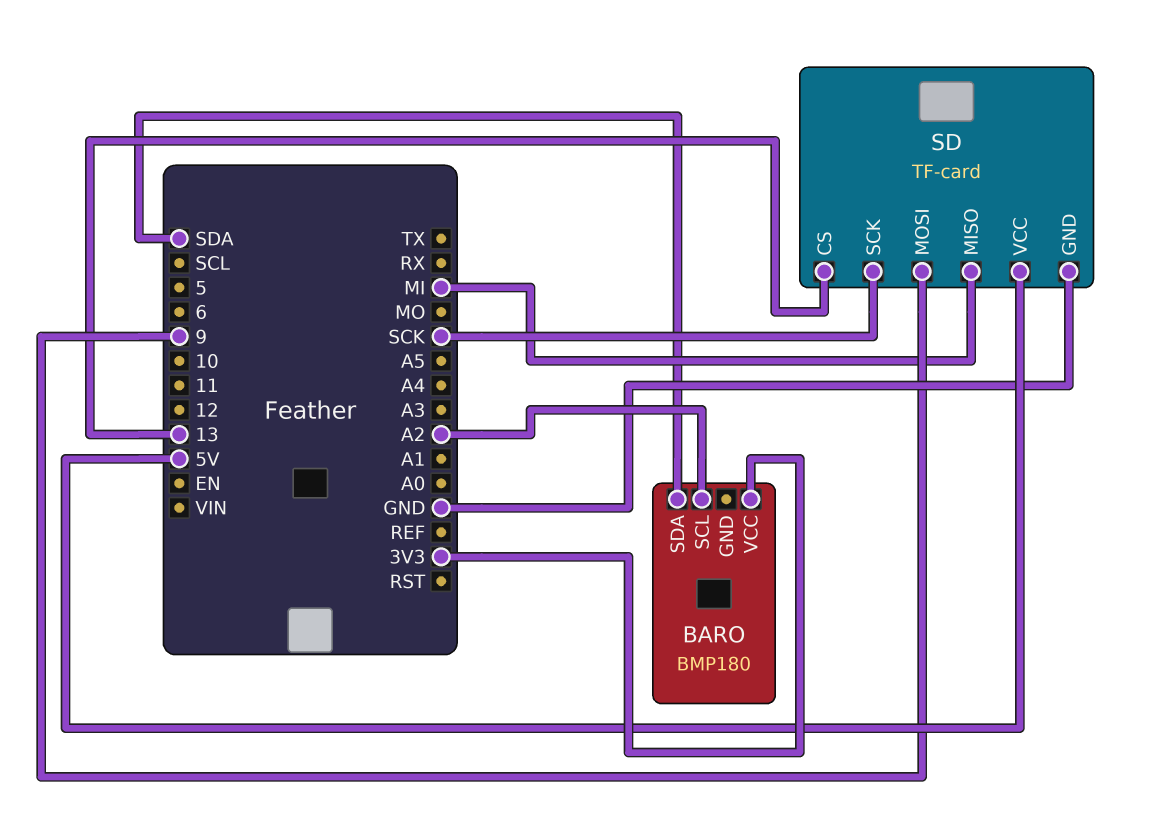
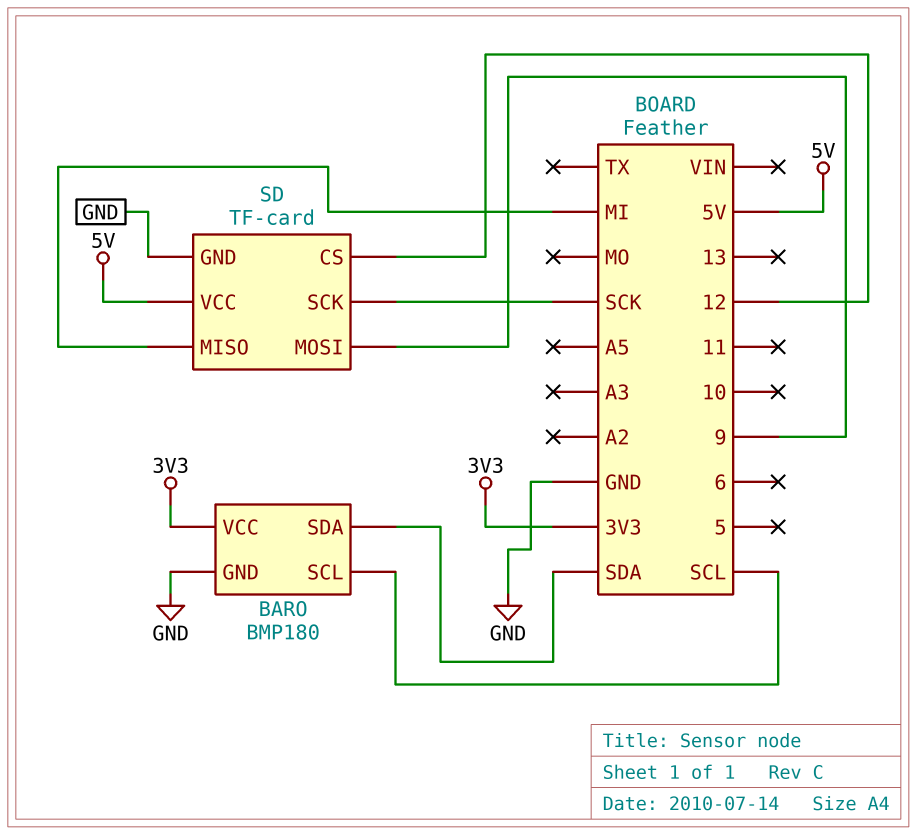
BARO pin GND: none -> GND
BARO pin SCL: A2 -> SCL
SD pin CS: 13 -> 12

